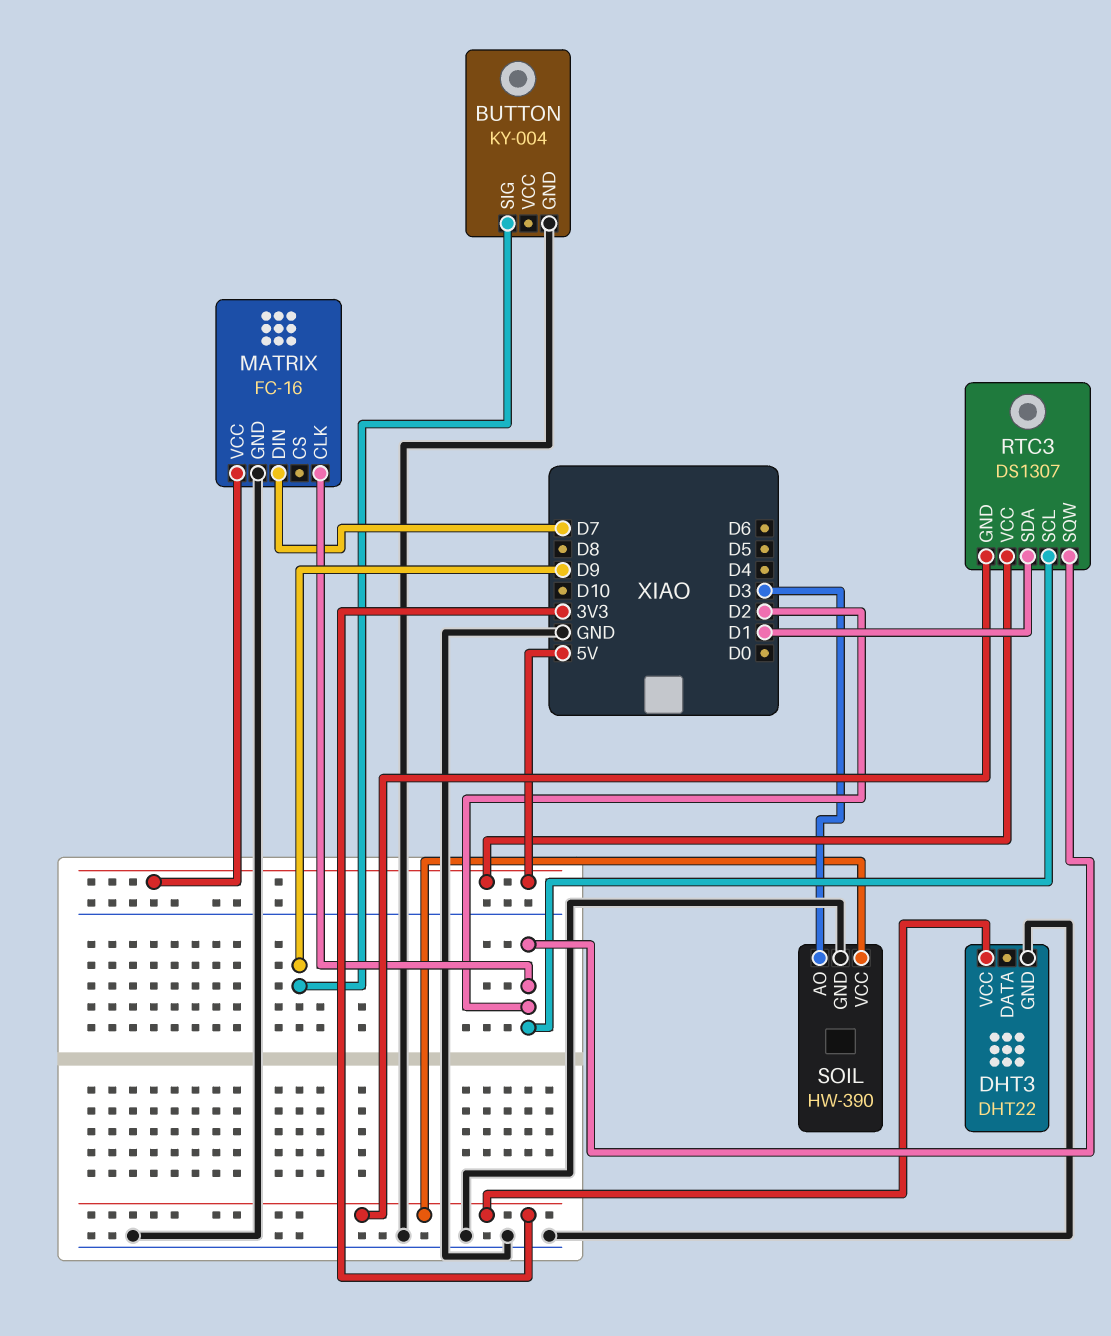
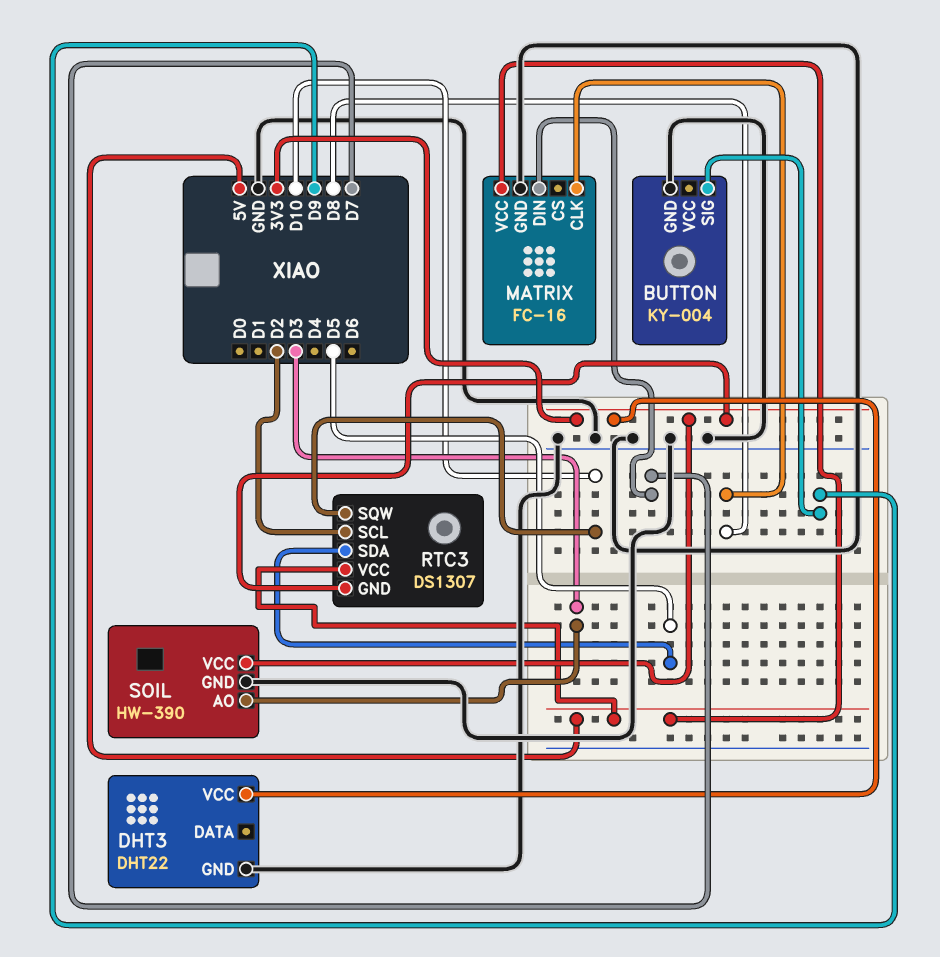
MATRIX pin CLK: D2 -> D8
RTC3 pin SDA: D1 -> D5
RTC3 pin SQW: D2 -> D10

